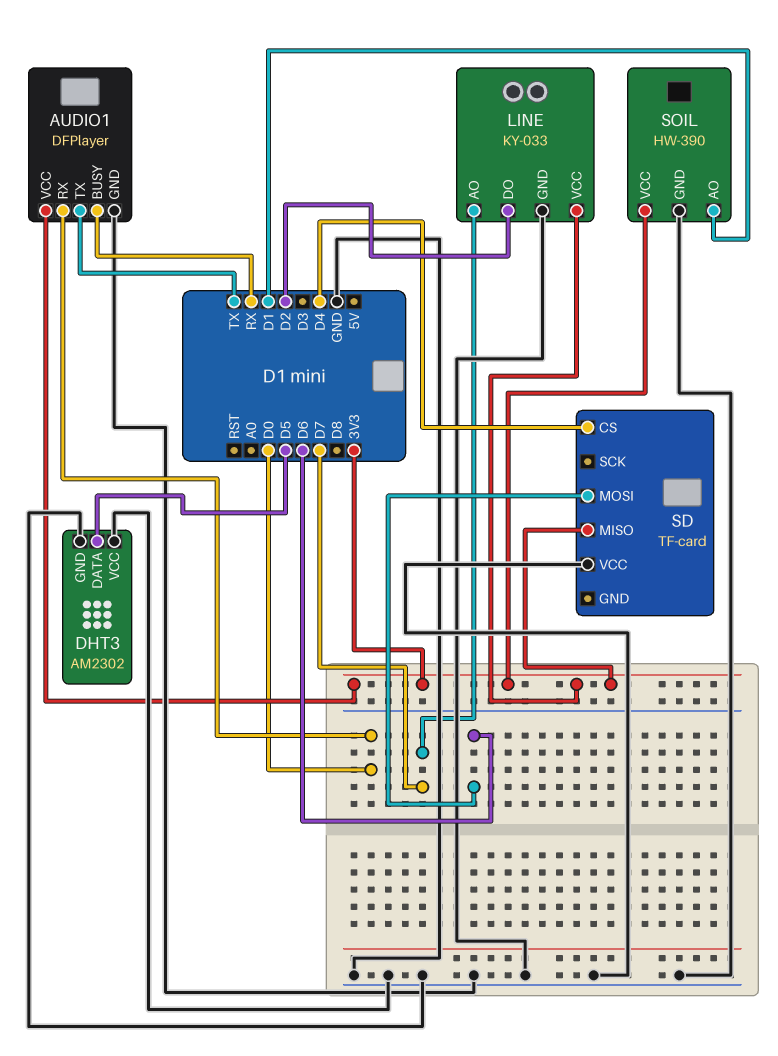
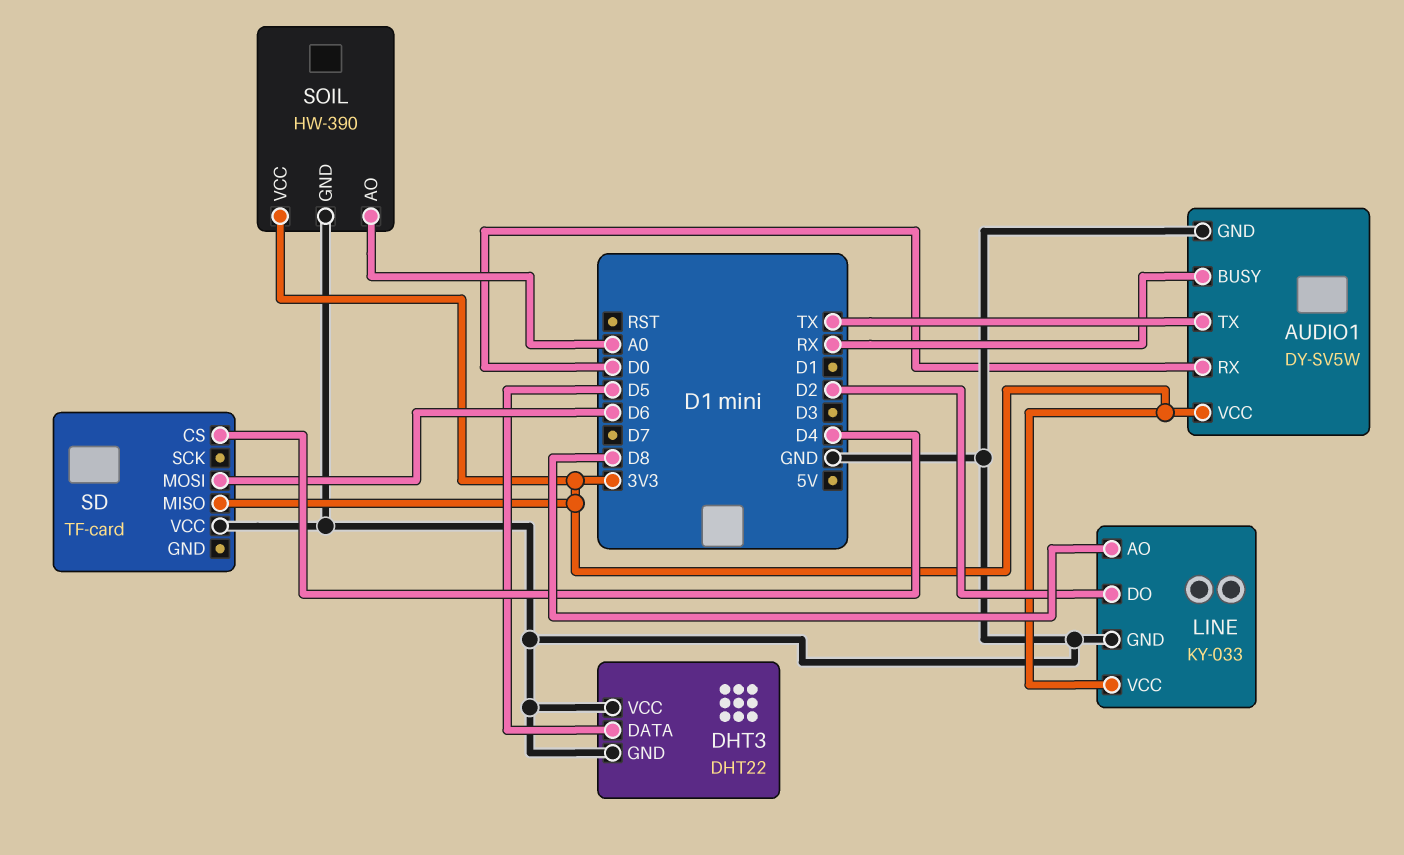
AUDIO1: DFPlayer -> DY-SV5W
DHT3: AM2302 -> DHT22
LINE pin AO: D7 -> D8
SOIL pin AO: D1 -> A0

